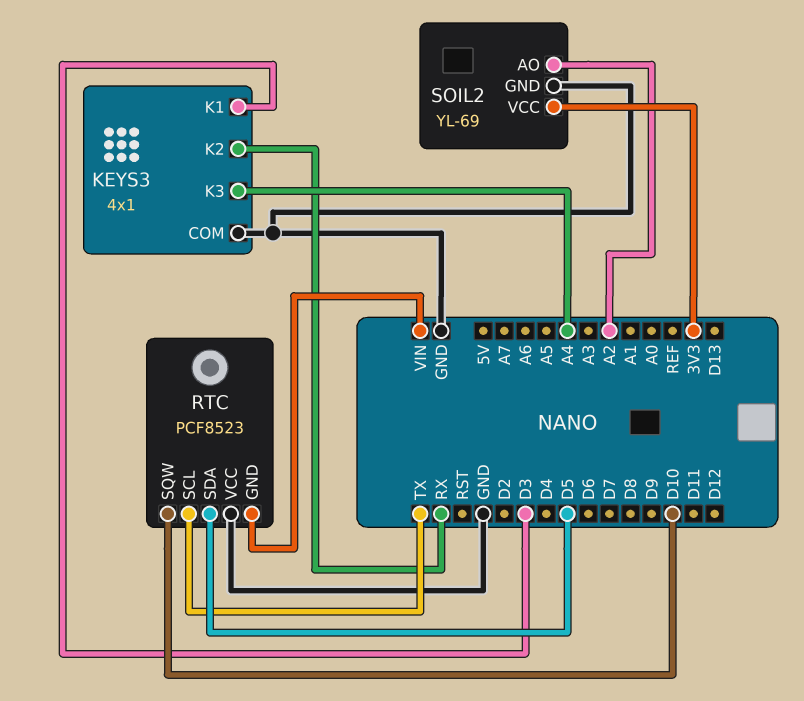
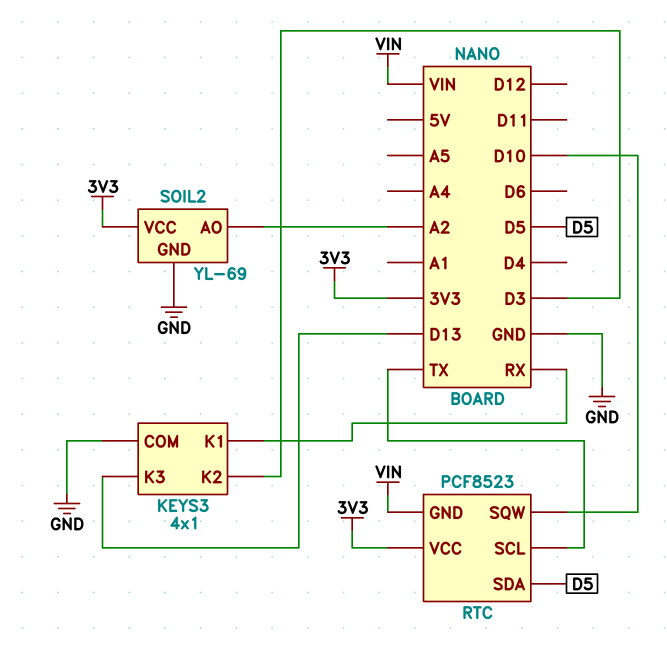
KEYS3 pin K1: D3 -> RX
KEYS3 pin K2: RX -> D3
KEYS3 pin K3: A4 -> D13
RTC pin VCC: GND -> 3V3

